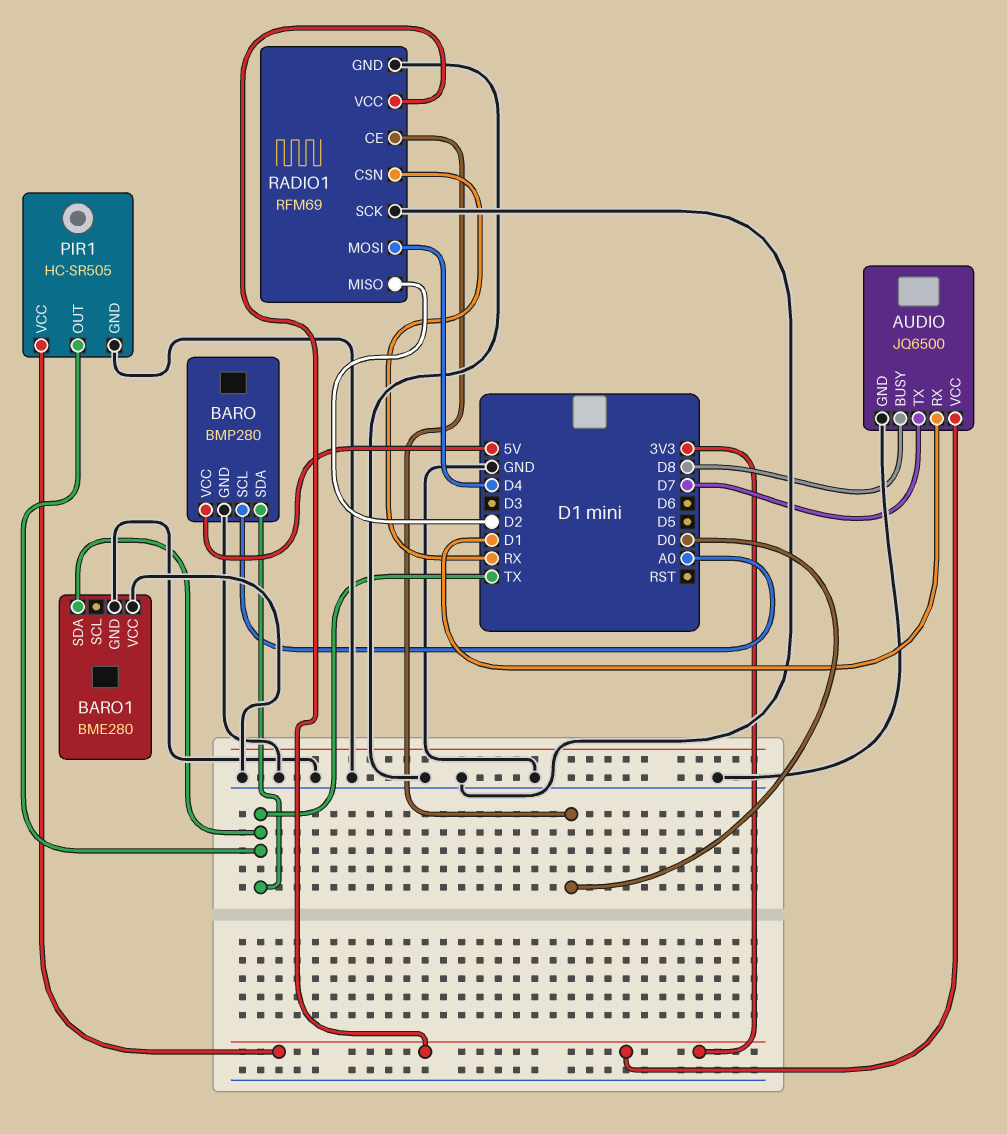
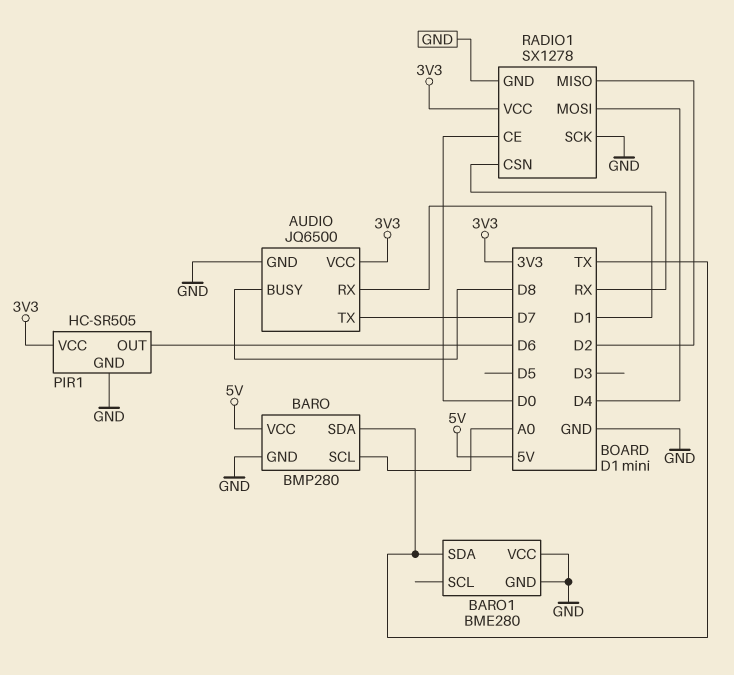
PIR1 pin OUT: TX -> D6
RADIO1: RFM69 -> SX1278

